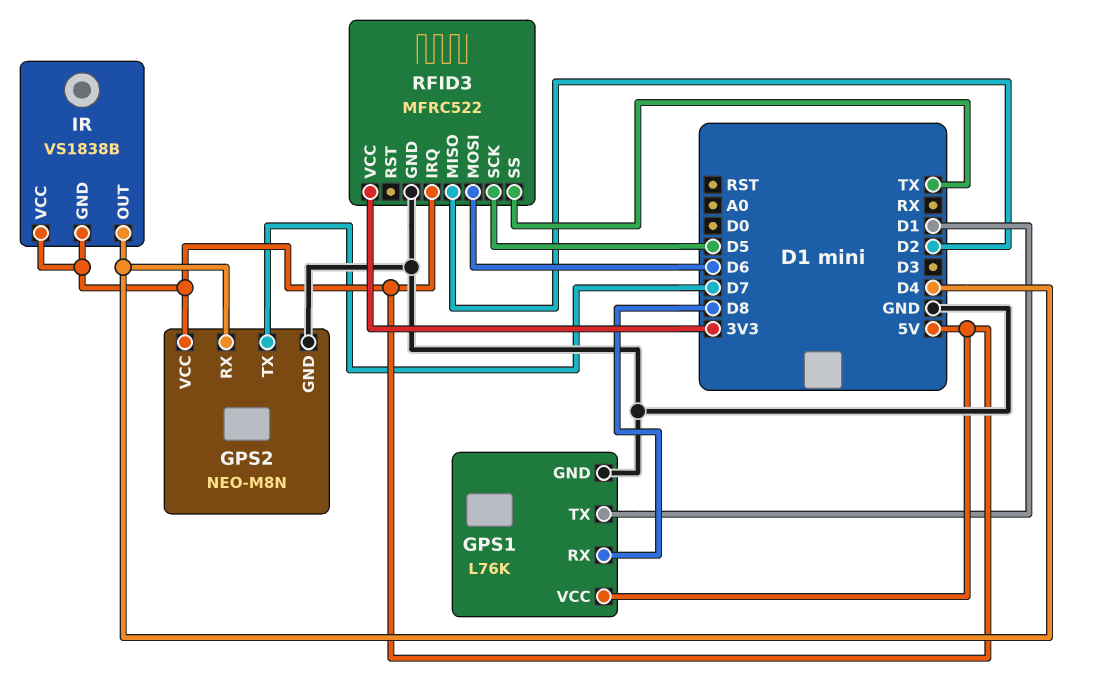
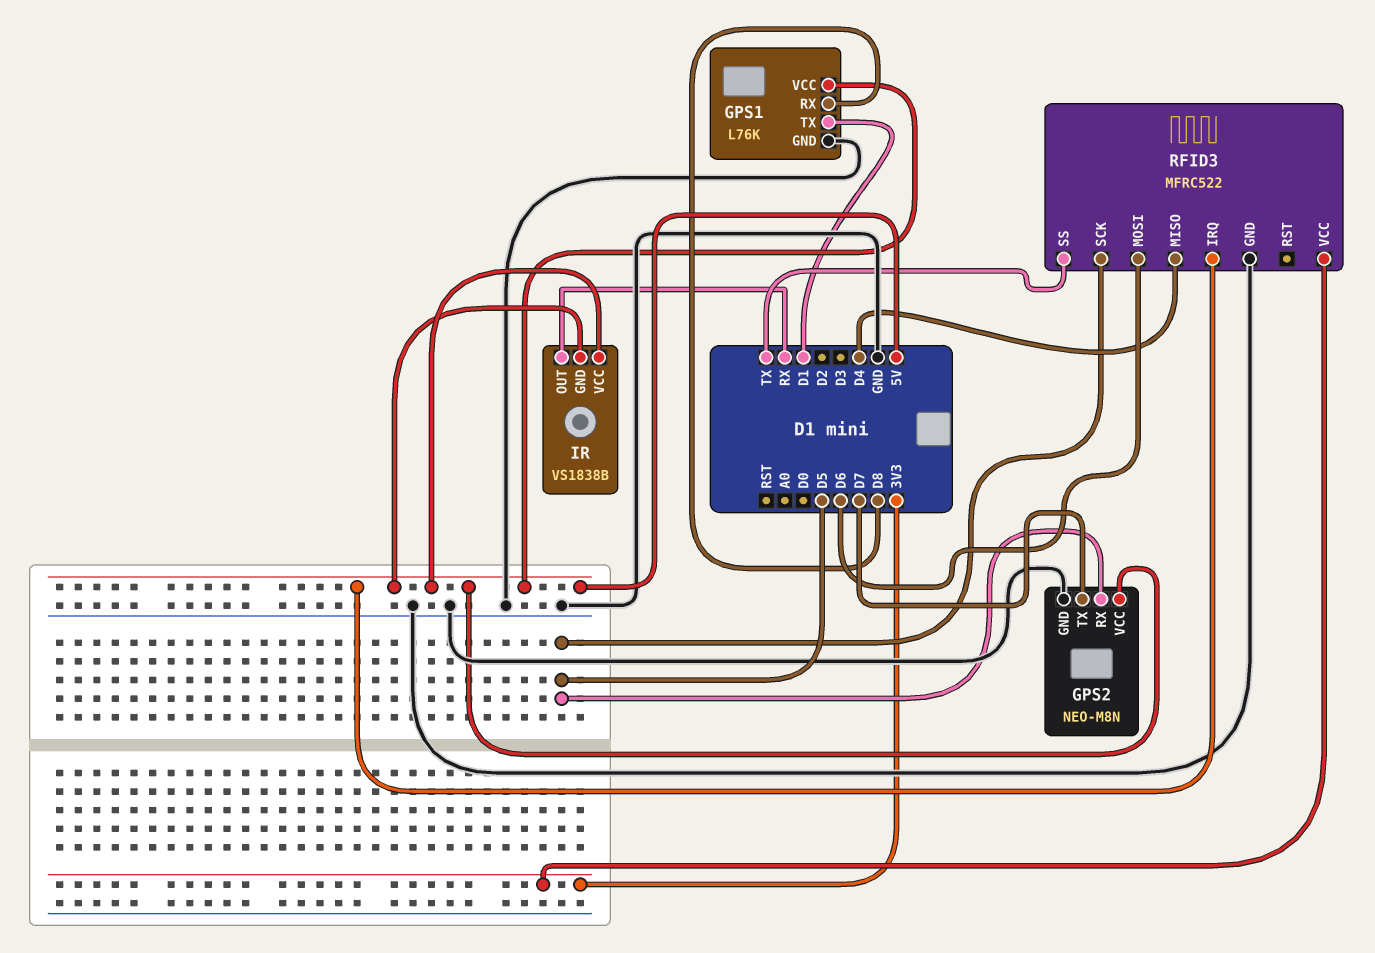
GPS2 pin RX: D4 -> D5
IR pin OUT: D4 -> RX
RFID3 pin MISO: D2 -> D4

